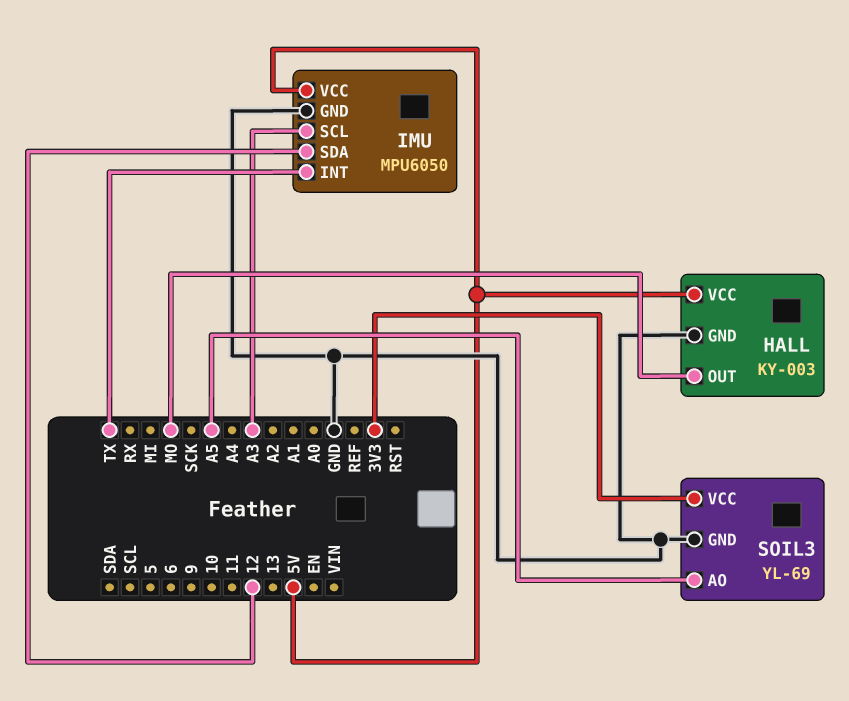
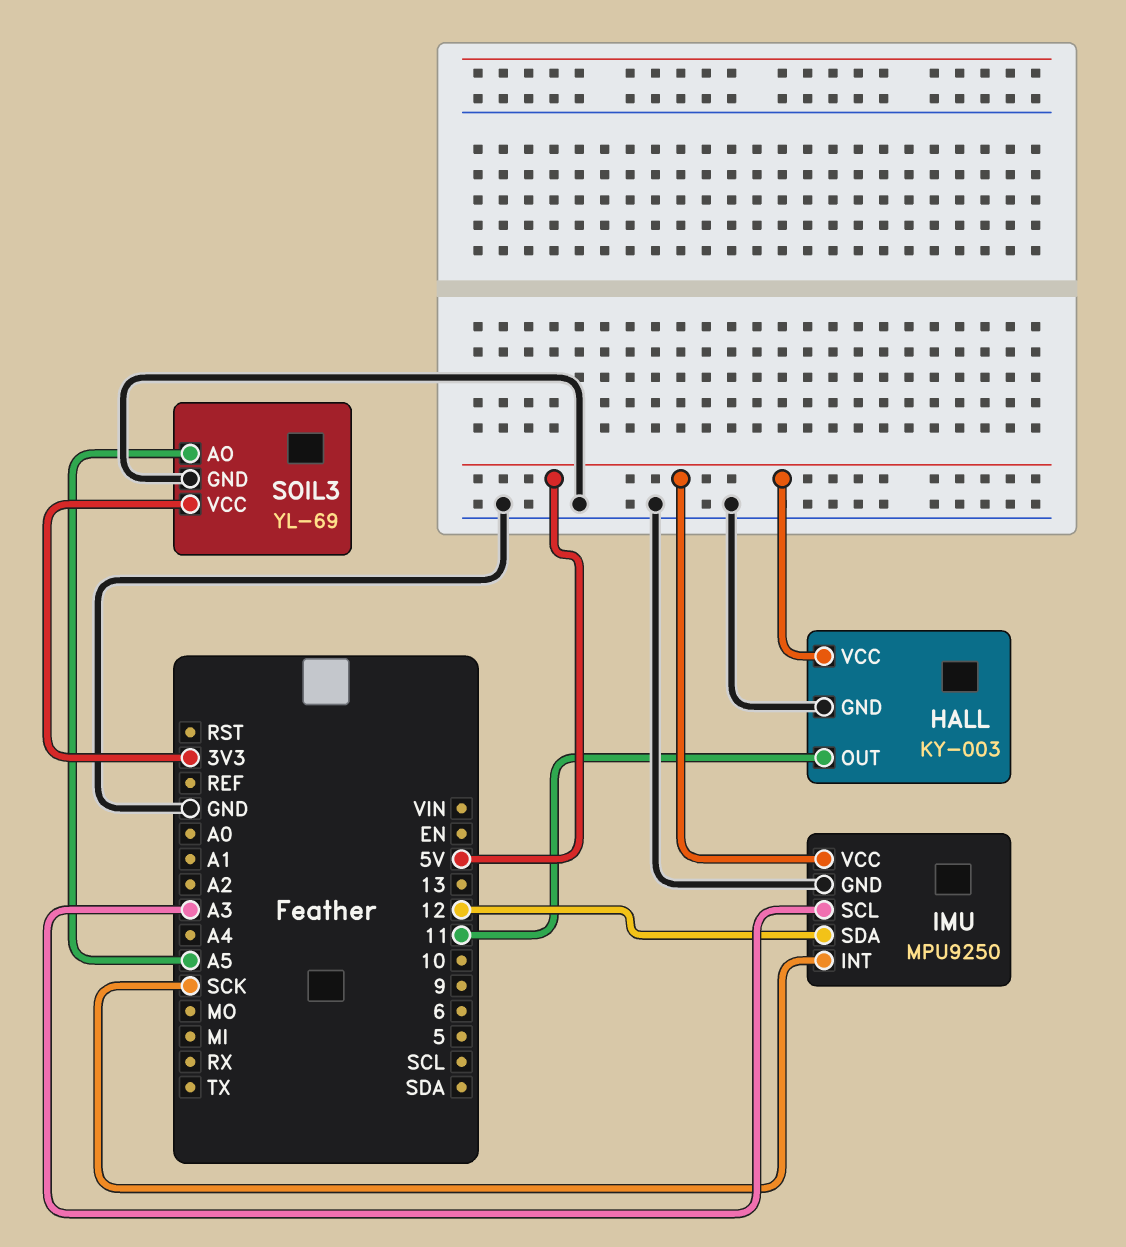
HALL pin OUT: MO -> 11
IMU: MPU6050 -> MPU9250
IMU pin INT: TX -> SCK

